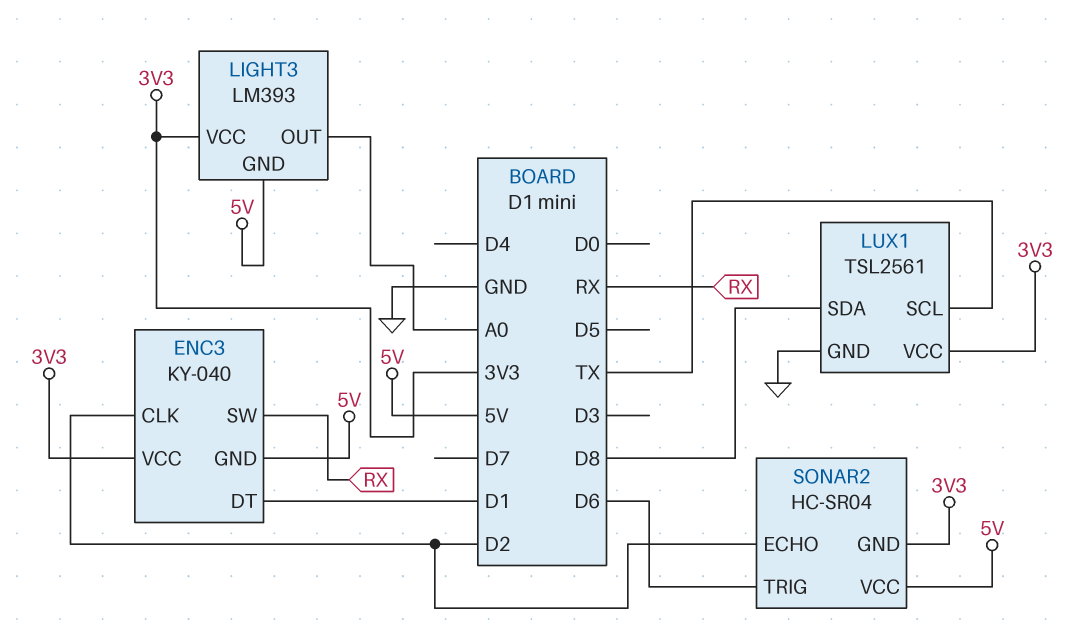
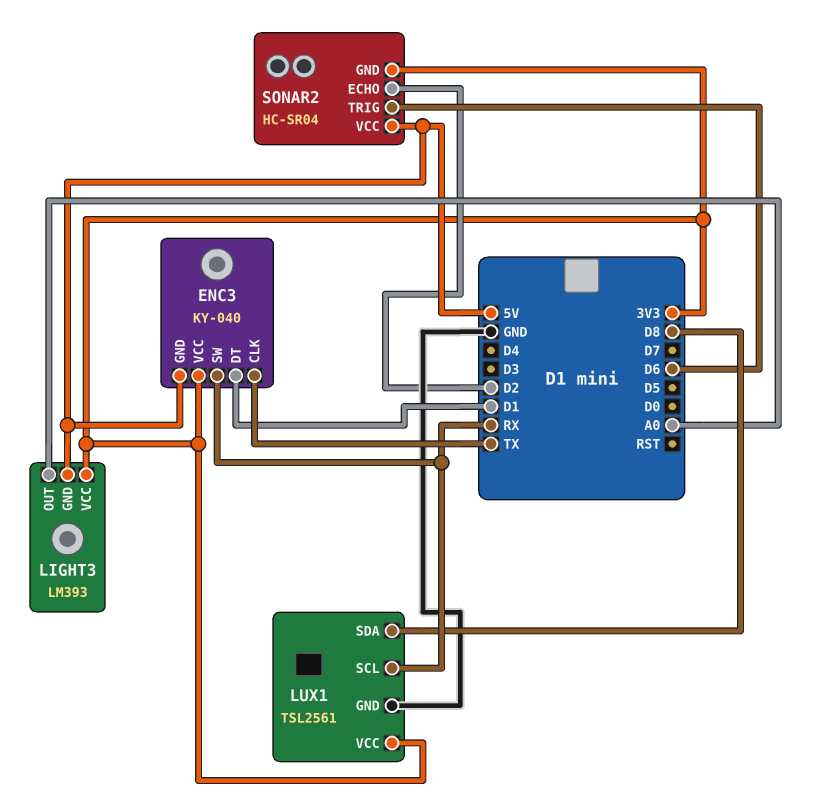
ENC3 pin CLK: D2 -> TX
LUX1 pin SCL: TX -> RX

